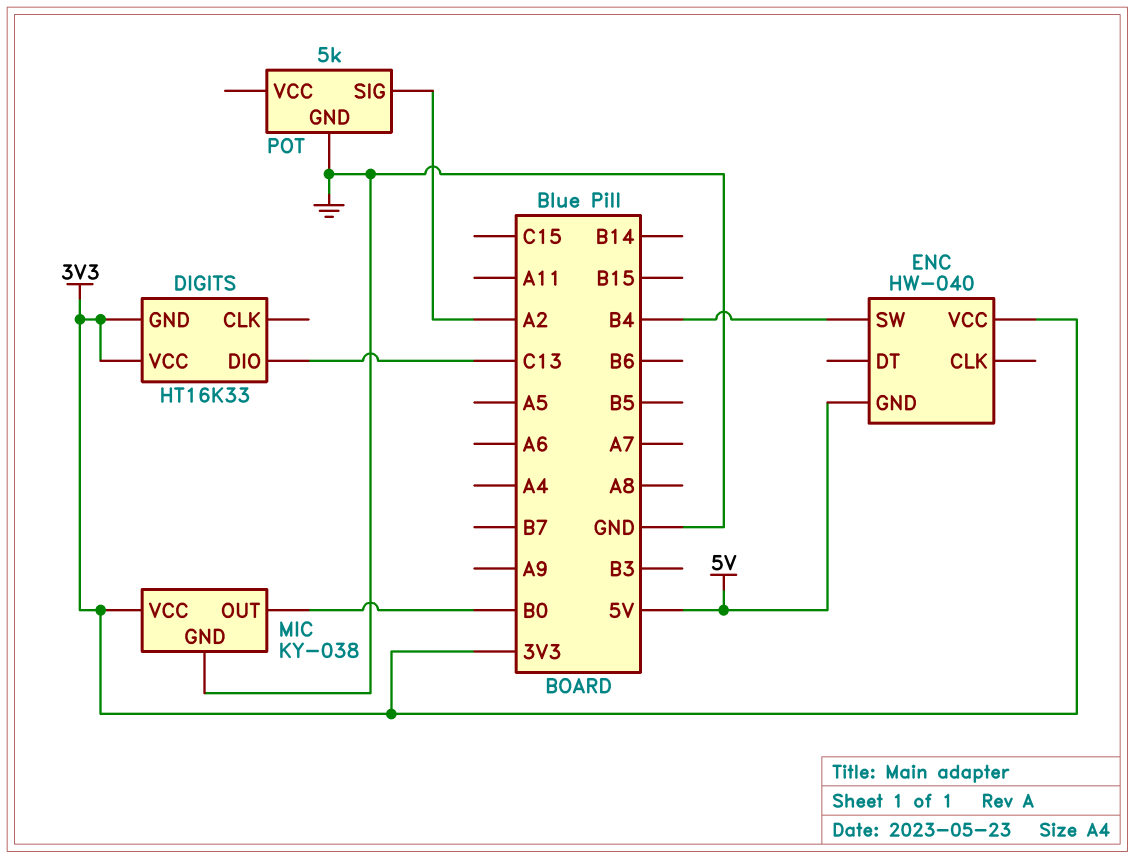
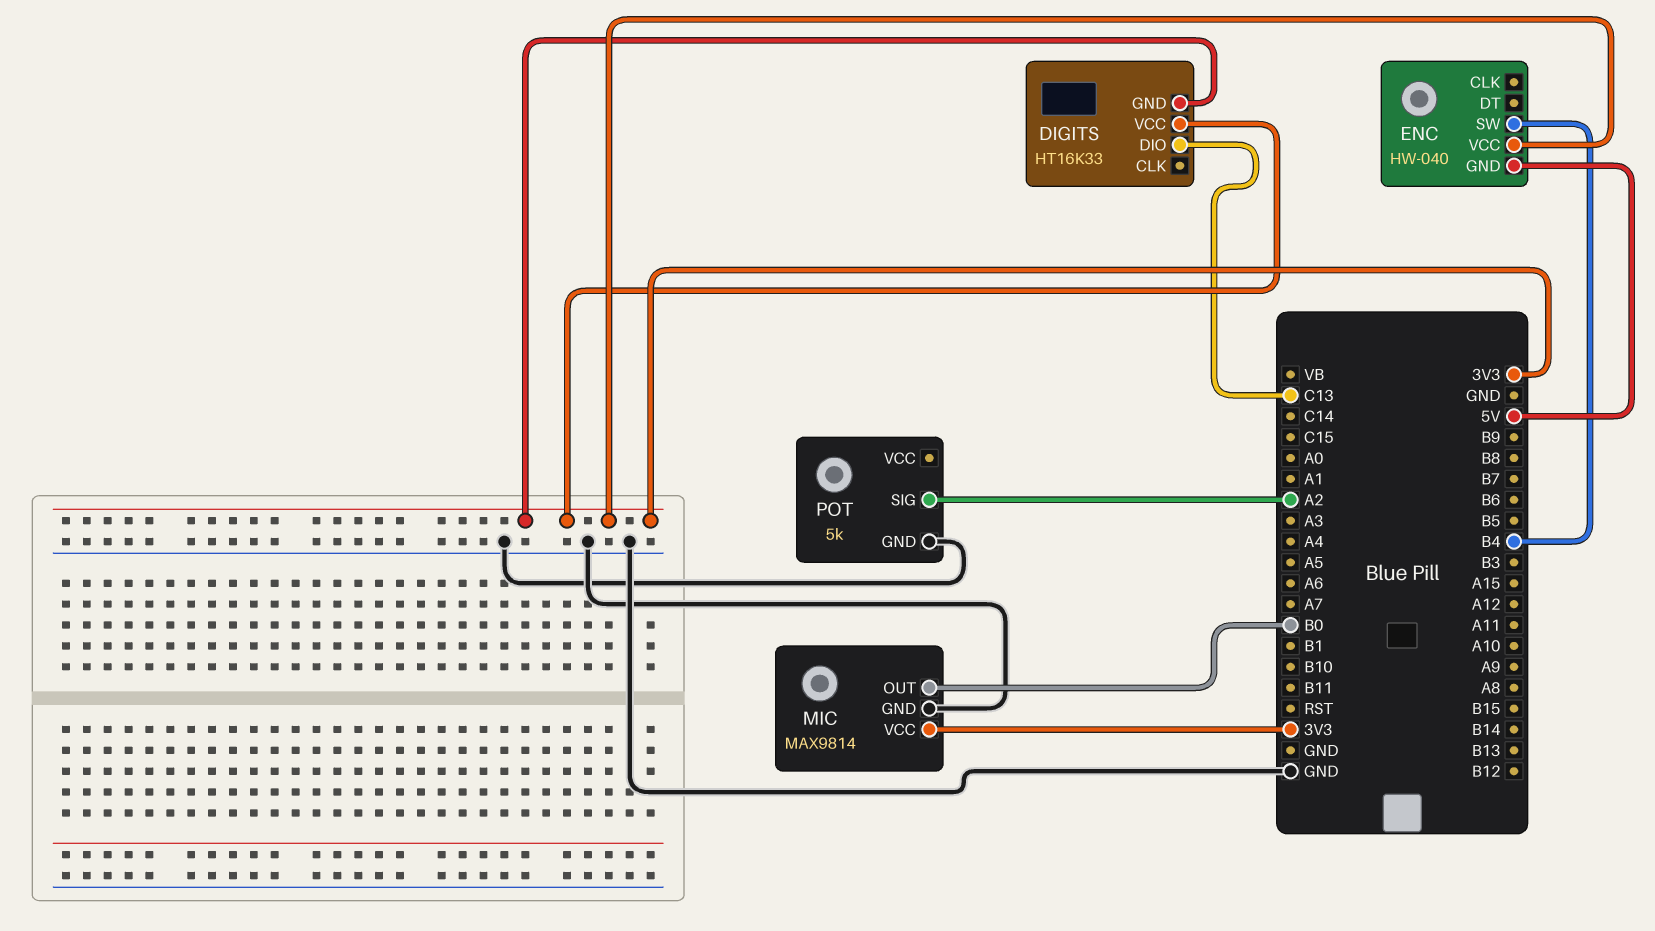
MIC: KY-038 -> MAX9814

